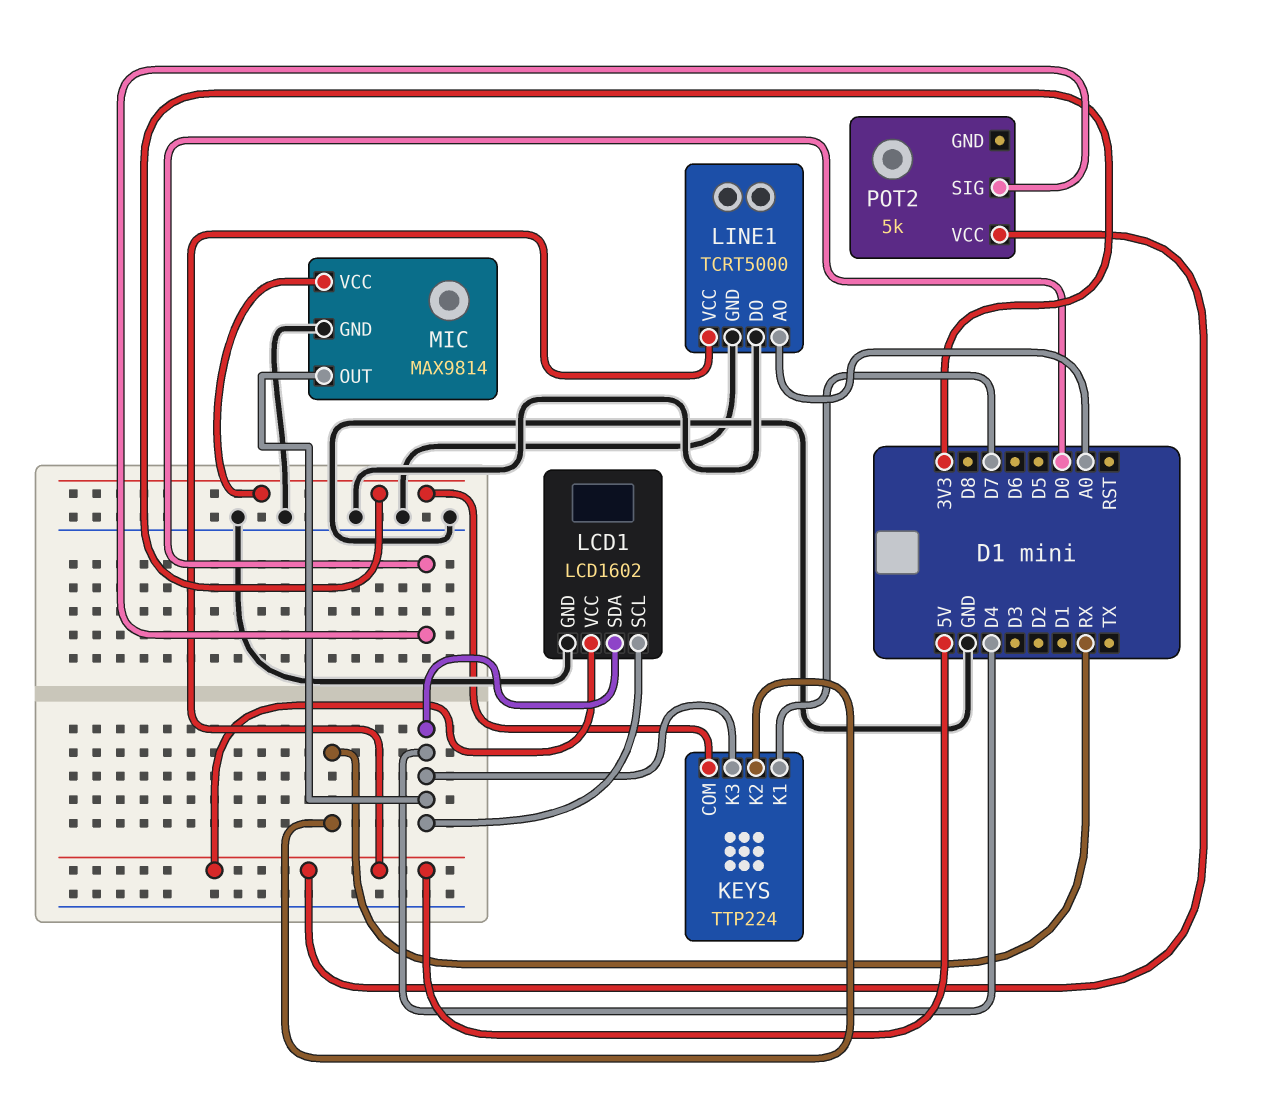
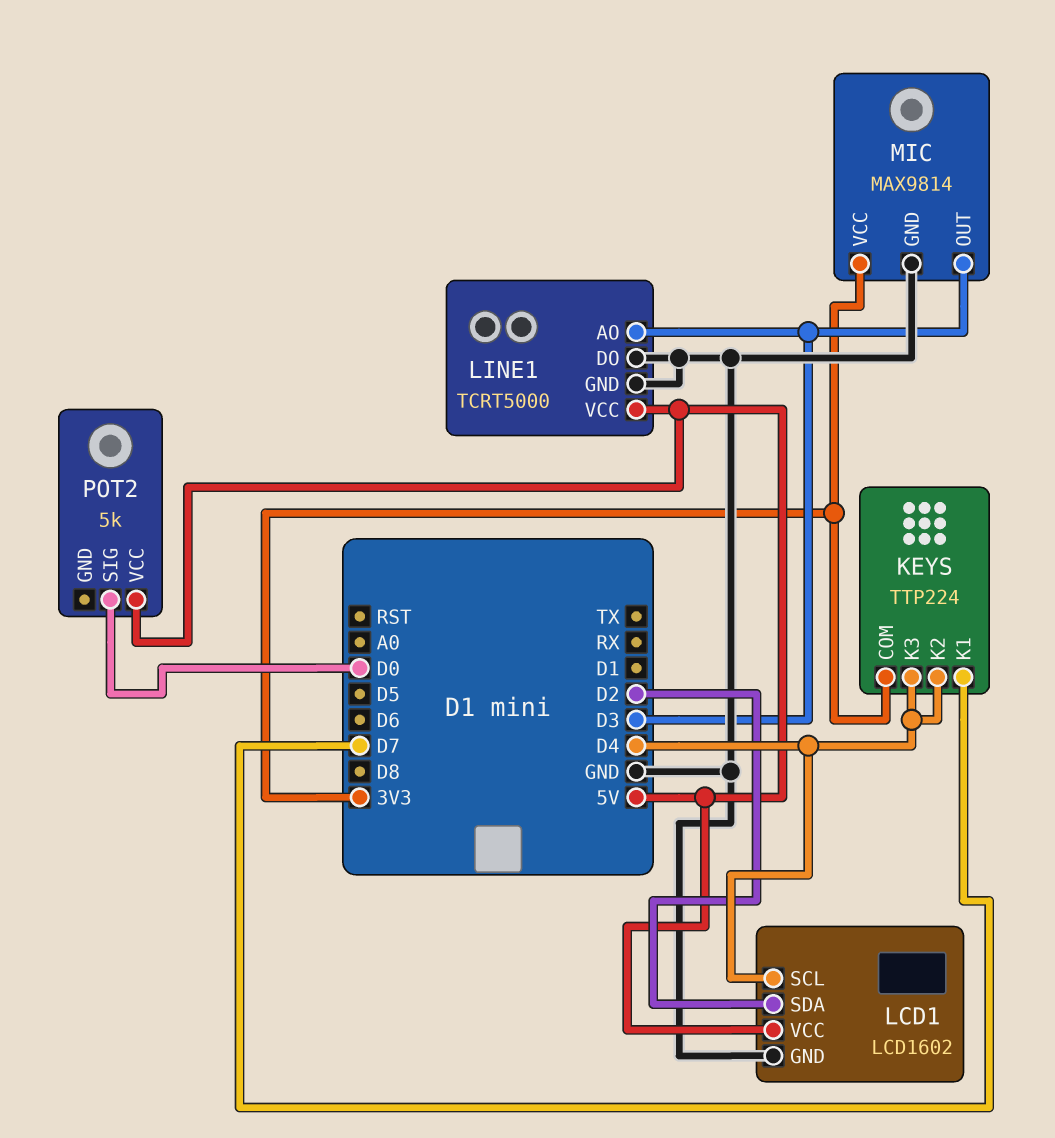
KEYS pin K2: RX -> D4
LCD1 pin SDA: D4 -> D2
LINE1 pin AO: A0 -> D3
MIC pin OUT: D4 -> D3

